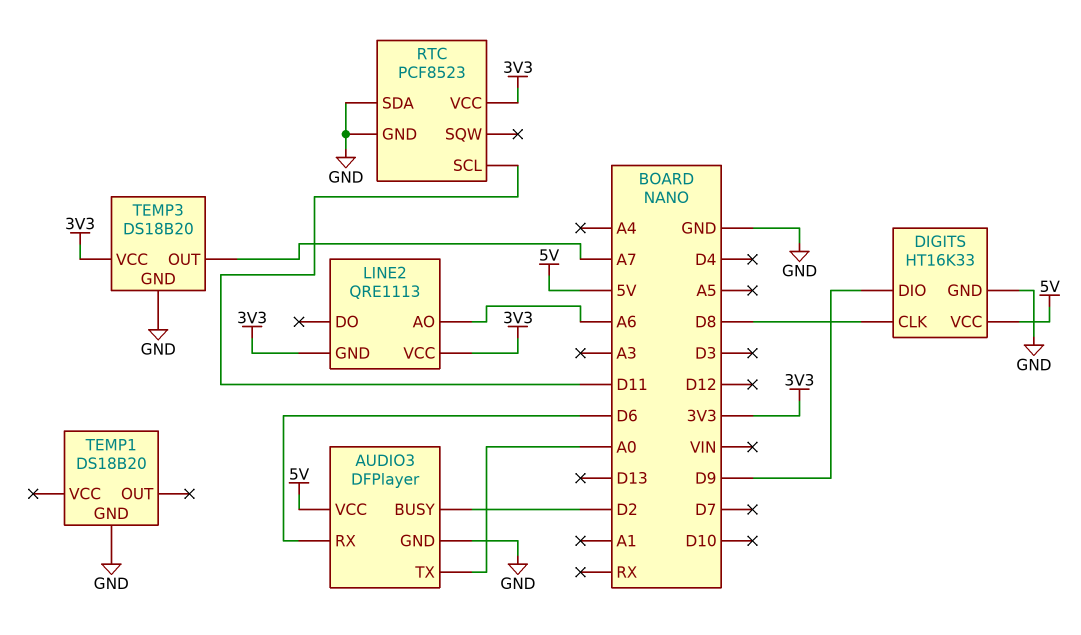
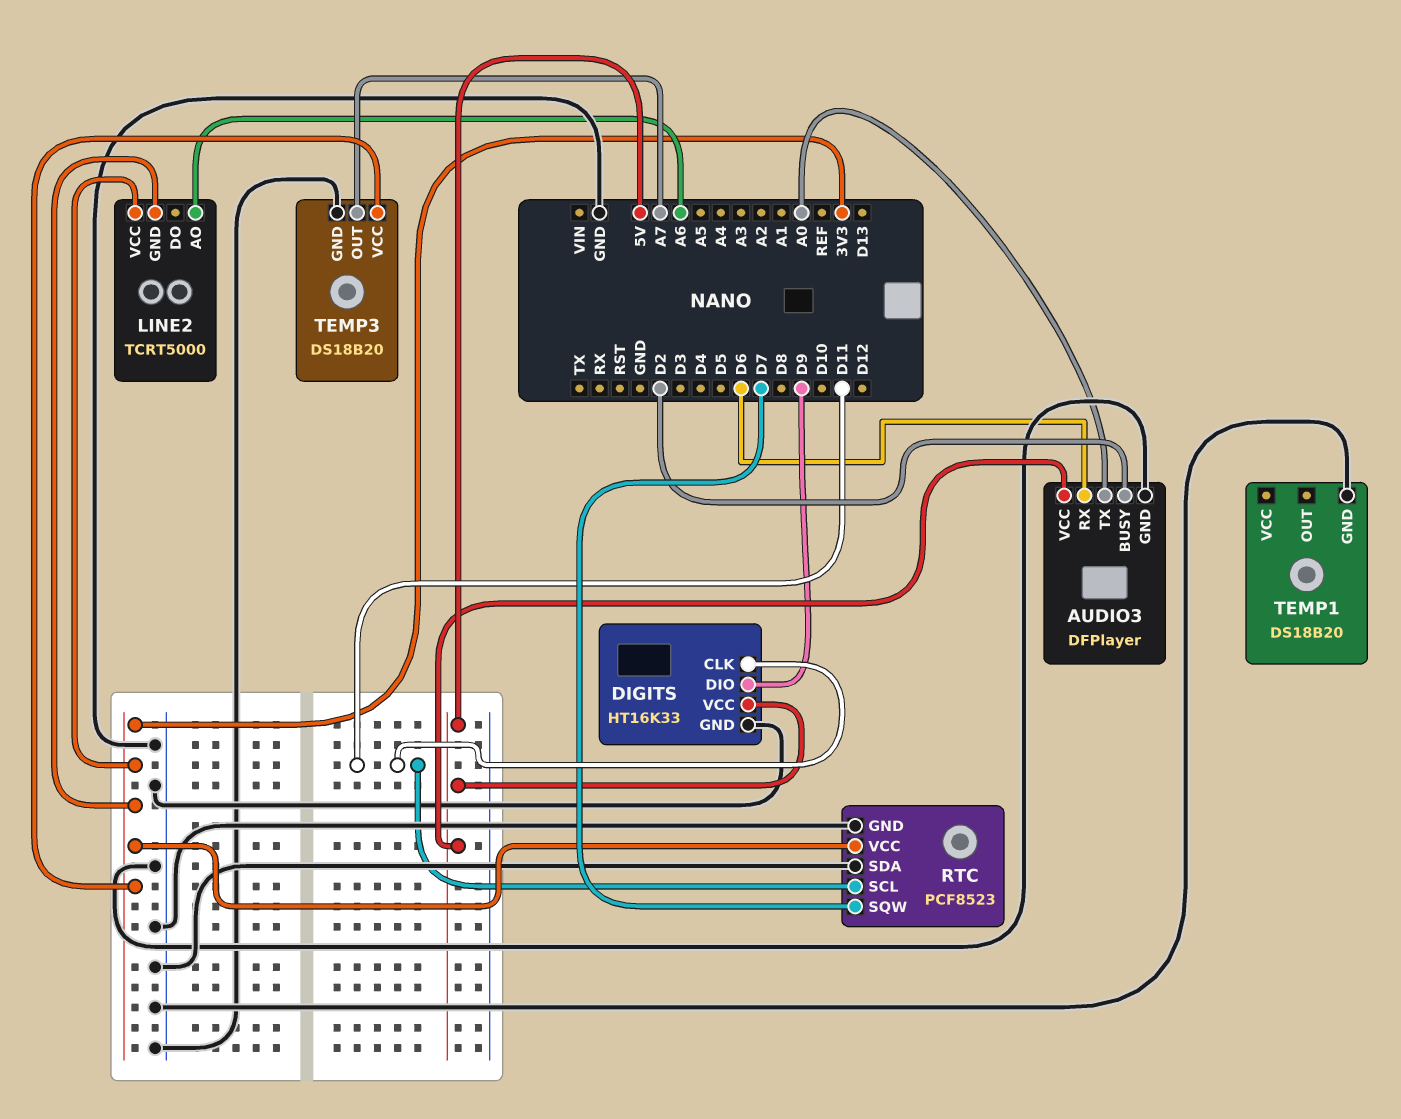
DIGITS pin CLK: D8 -> D11
LINE2: QRE1113 -> TCRT5000
RTC pin SQW: none -> D7

